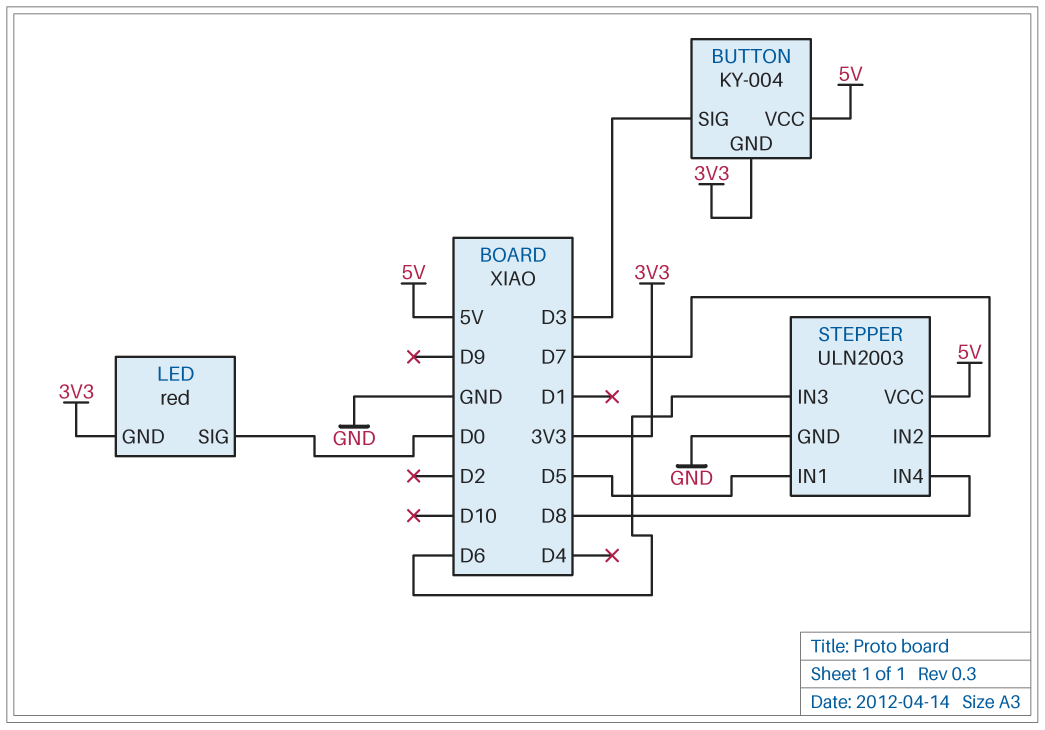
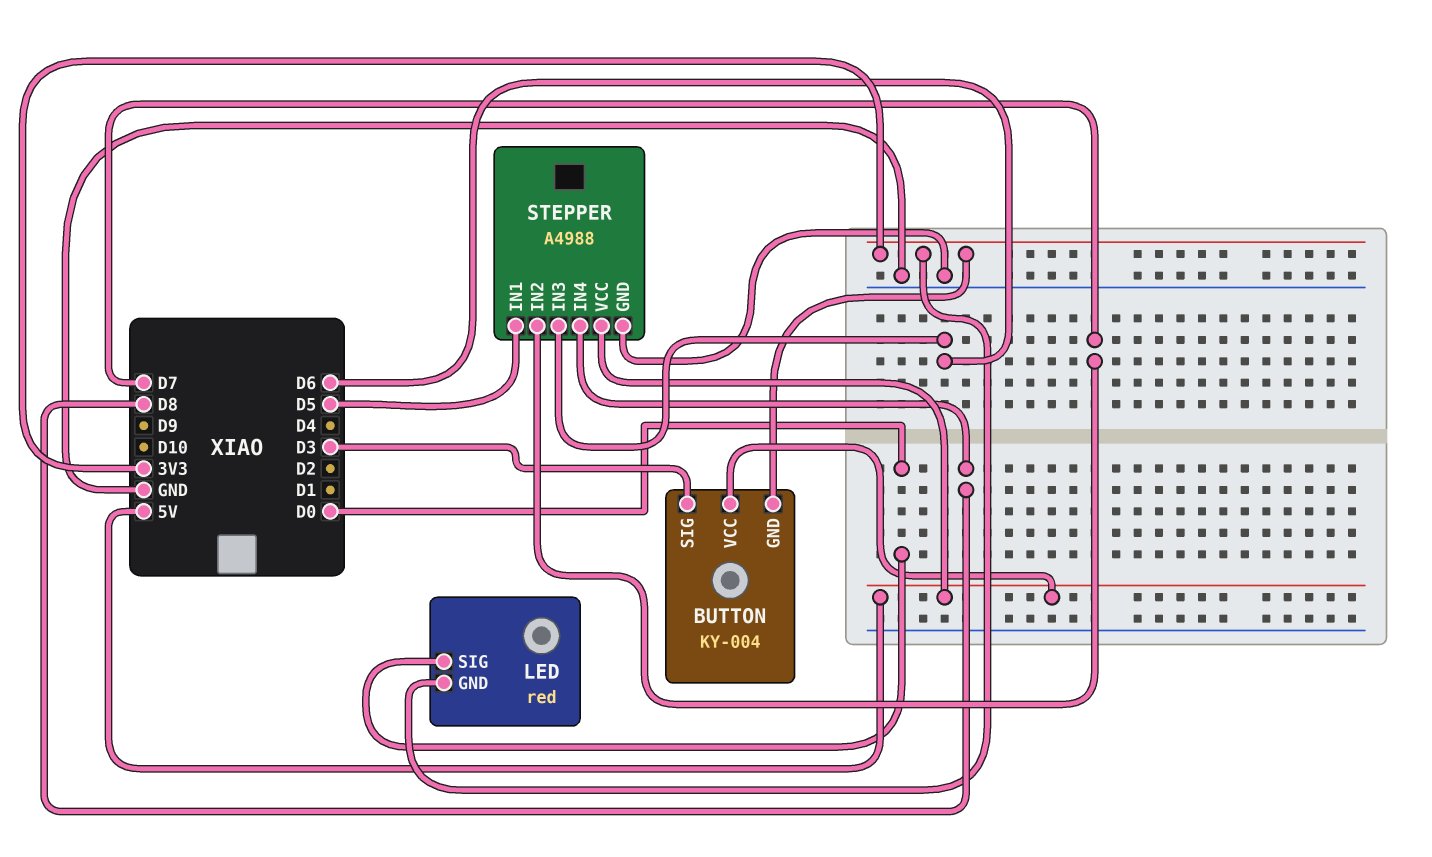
STEPPER: ULN2003 -> A4988

